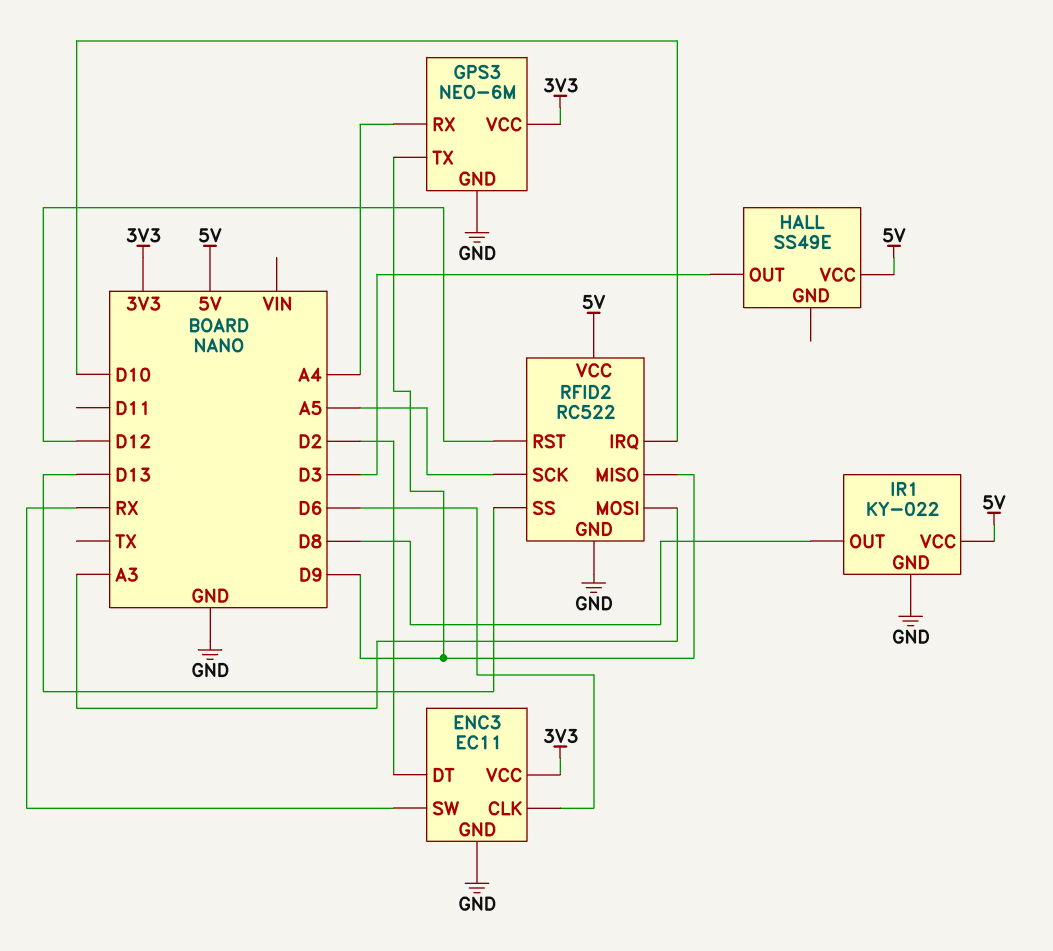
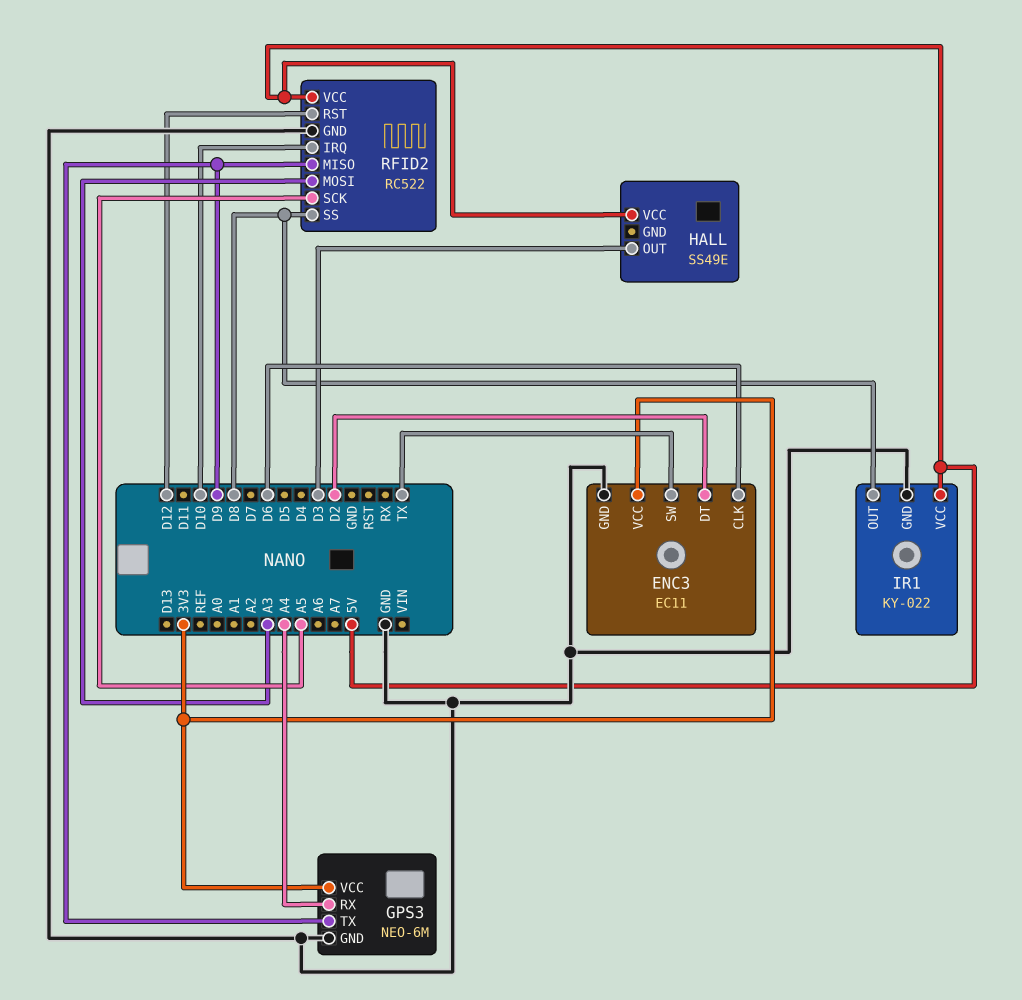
ENC3 pin SW: RX -> TX
RFID2 pin SS: D13 -> D8

